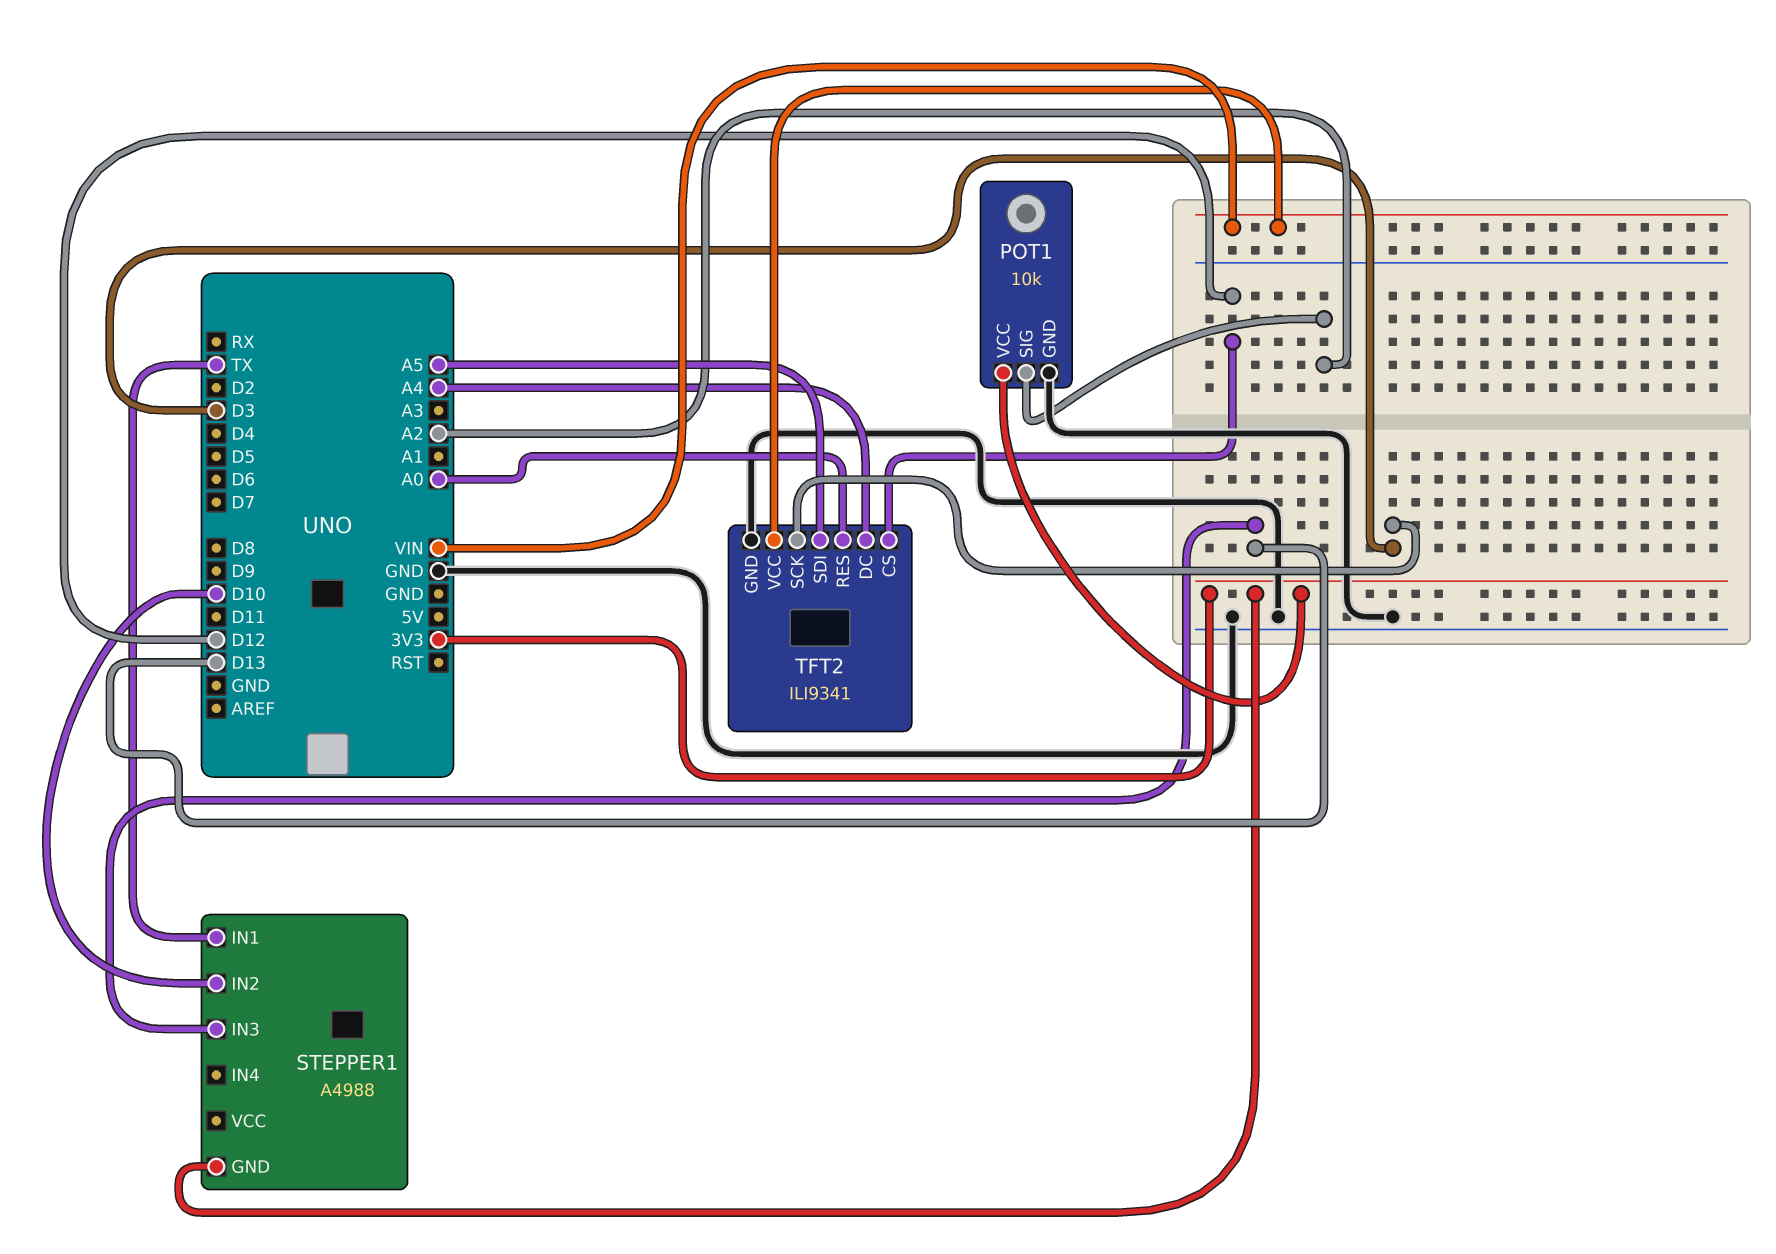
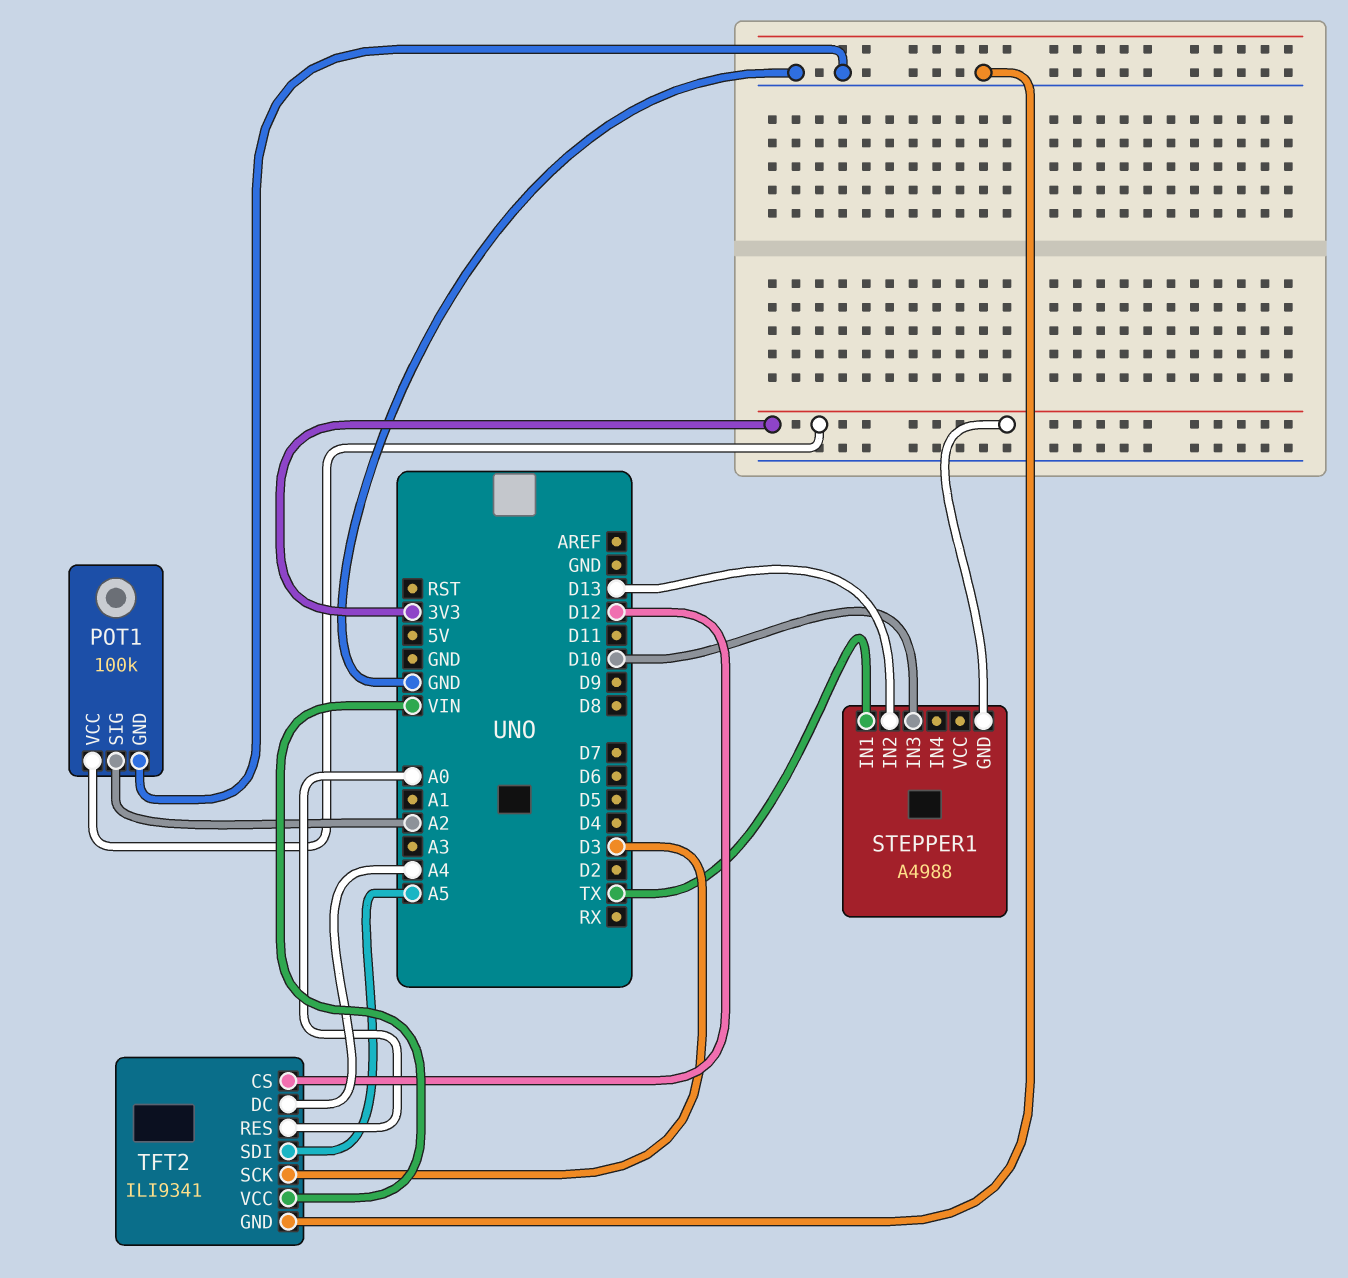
POT1: 10k -> 100k
STEPPER1 pin IN2: D10 -> D13
STEPPER1 pin IN3: D13 -> D10

